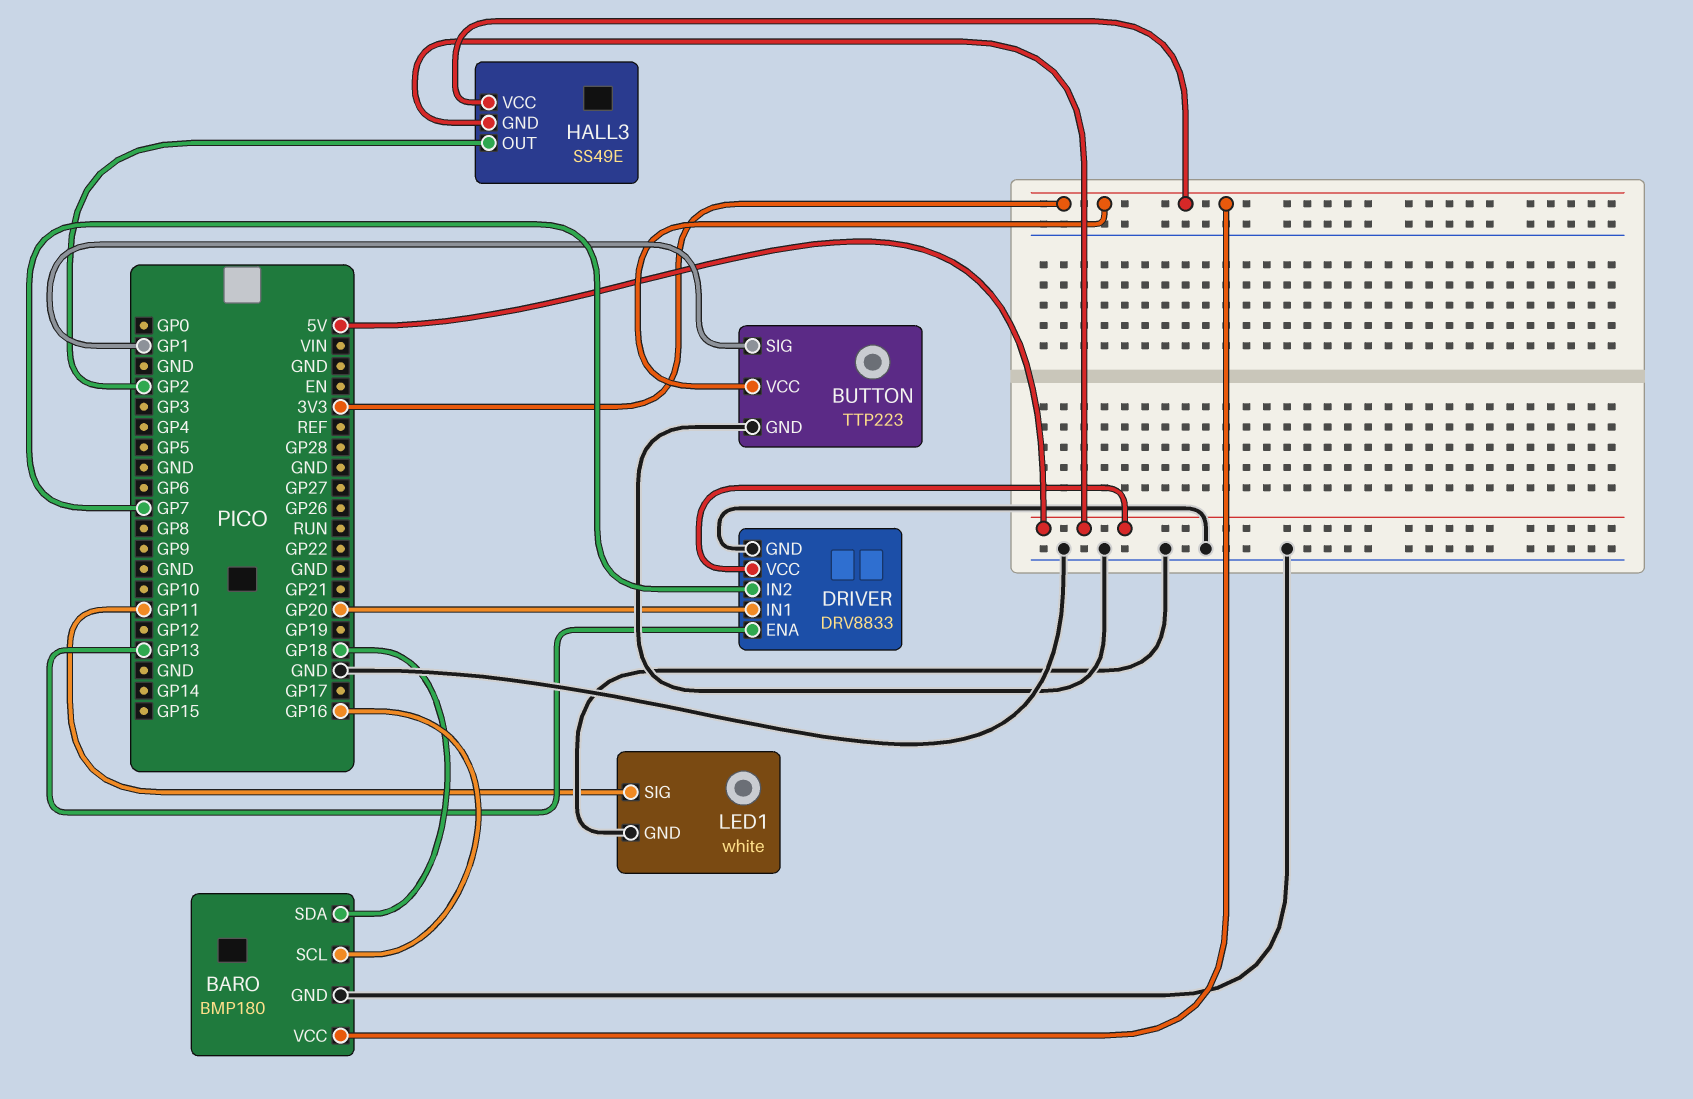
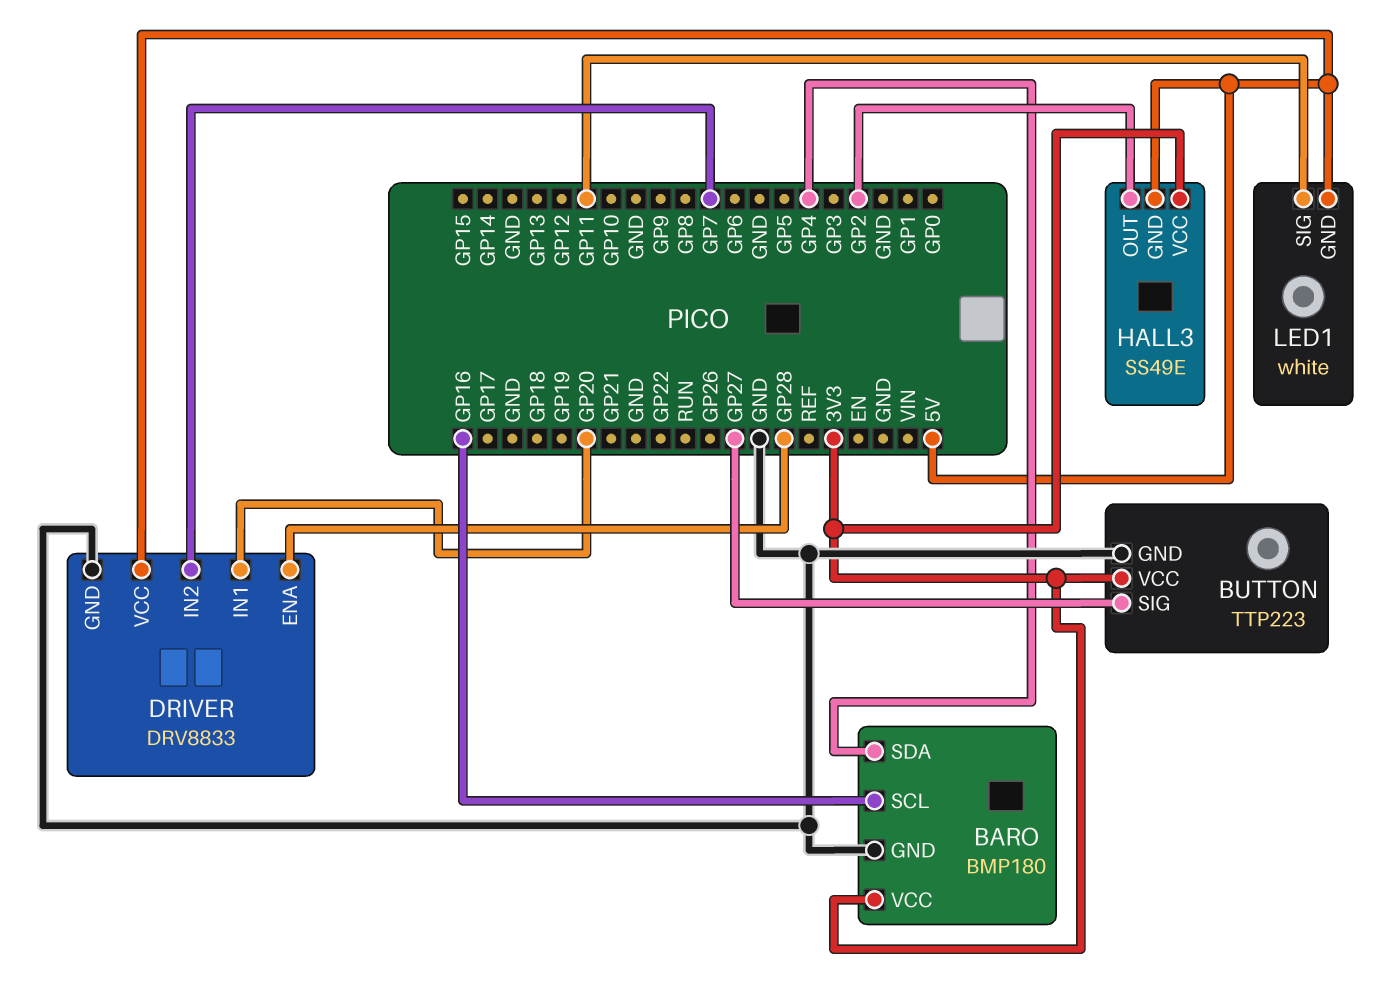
BARO pin SDA: GP18 -> GP4
BUTTON pin SIG: GP1 -> GP27
DRIVER pin ENA: GP13 -> GP28
LED1 pin GND: GND -> 5V

